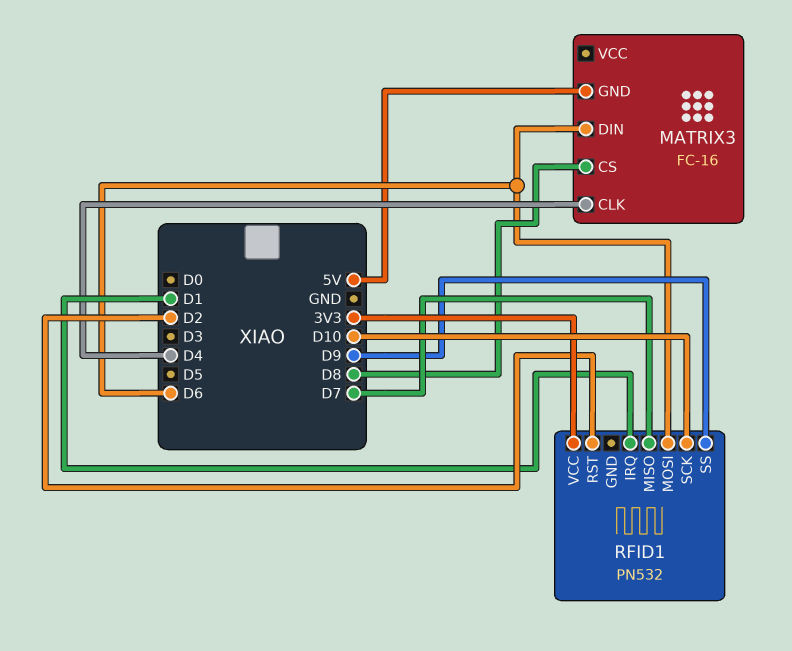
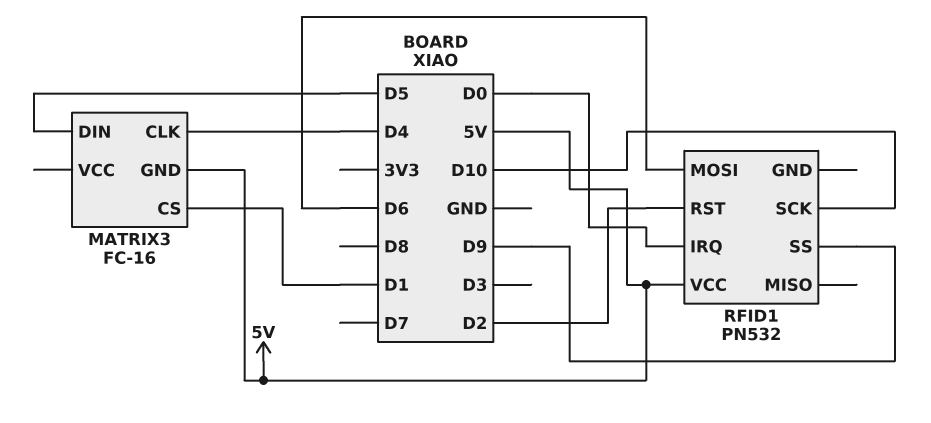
MATRIX3 pin CS: D8 -> D1
MATRIX3 pin DIN: D6 -> D5
RFID1 pin IRQ: D1 -> D0
RFID1 pin MISO: D7 -> none
RFID1 pin VCC: 3V3 -> 5V

